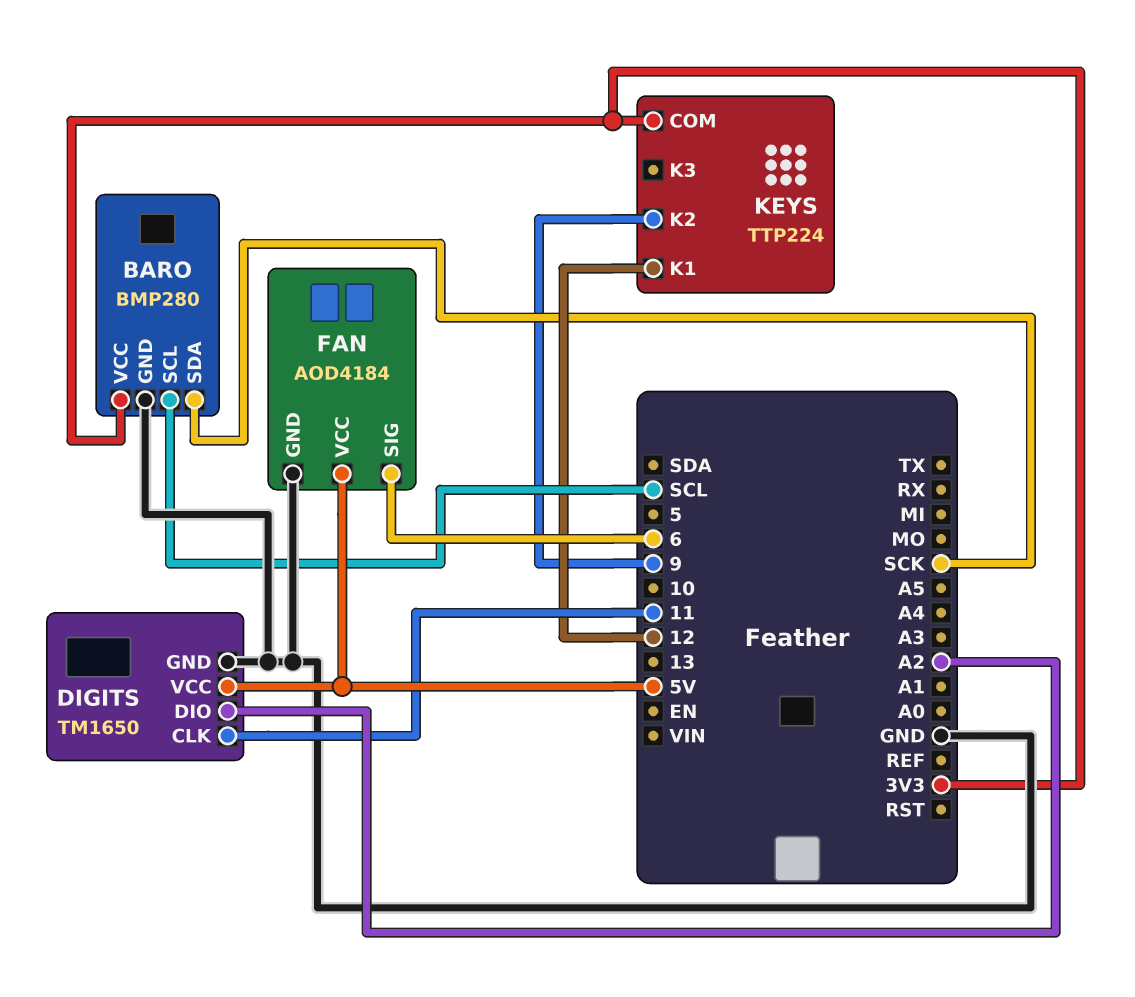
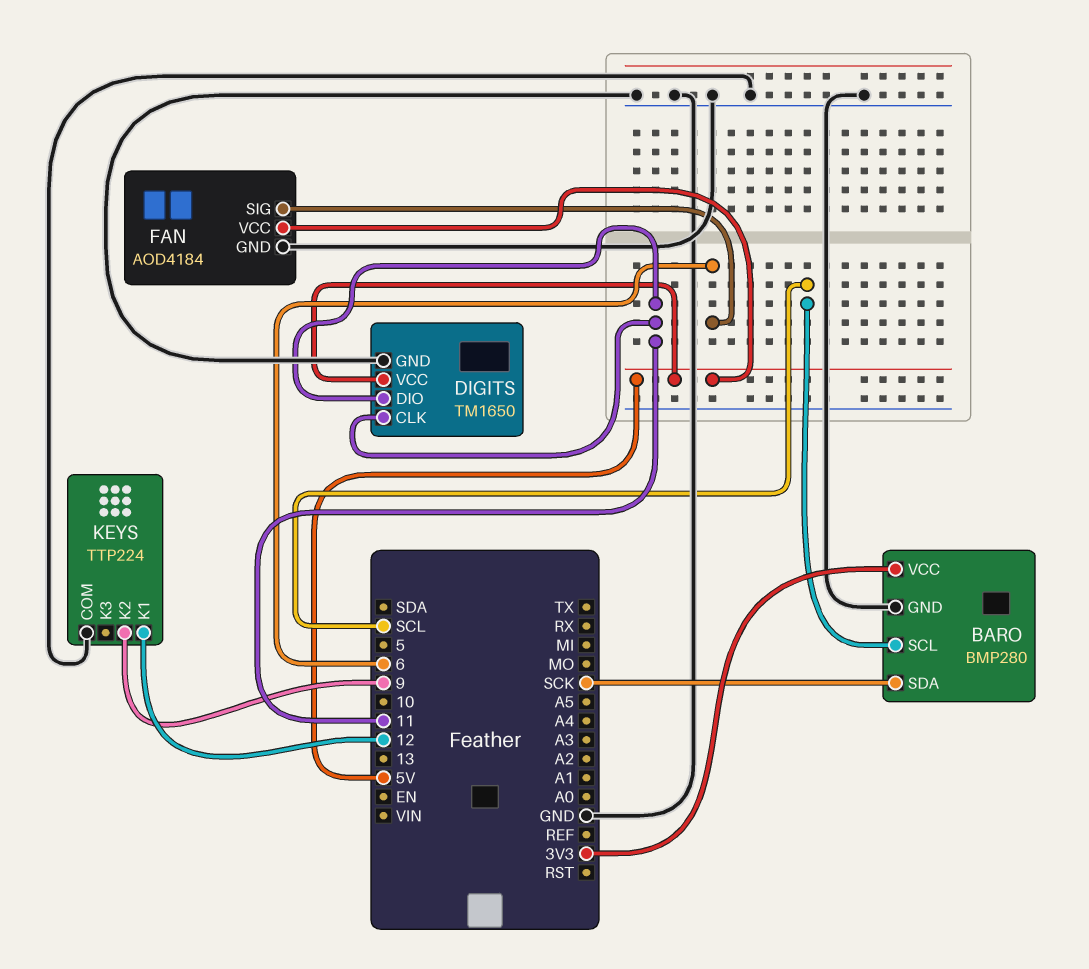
DIGITS pin DIO: A2 -> 11
KEYS pin COM: 3V3 -> GND

